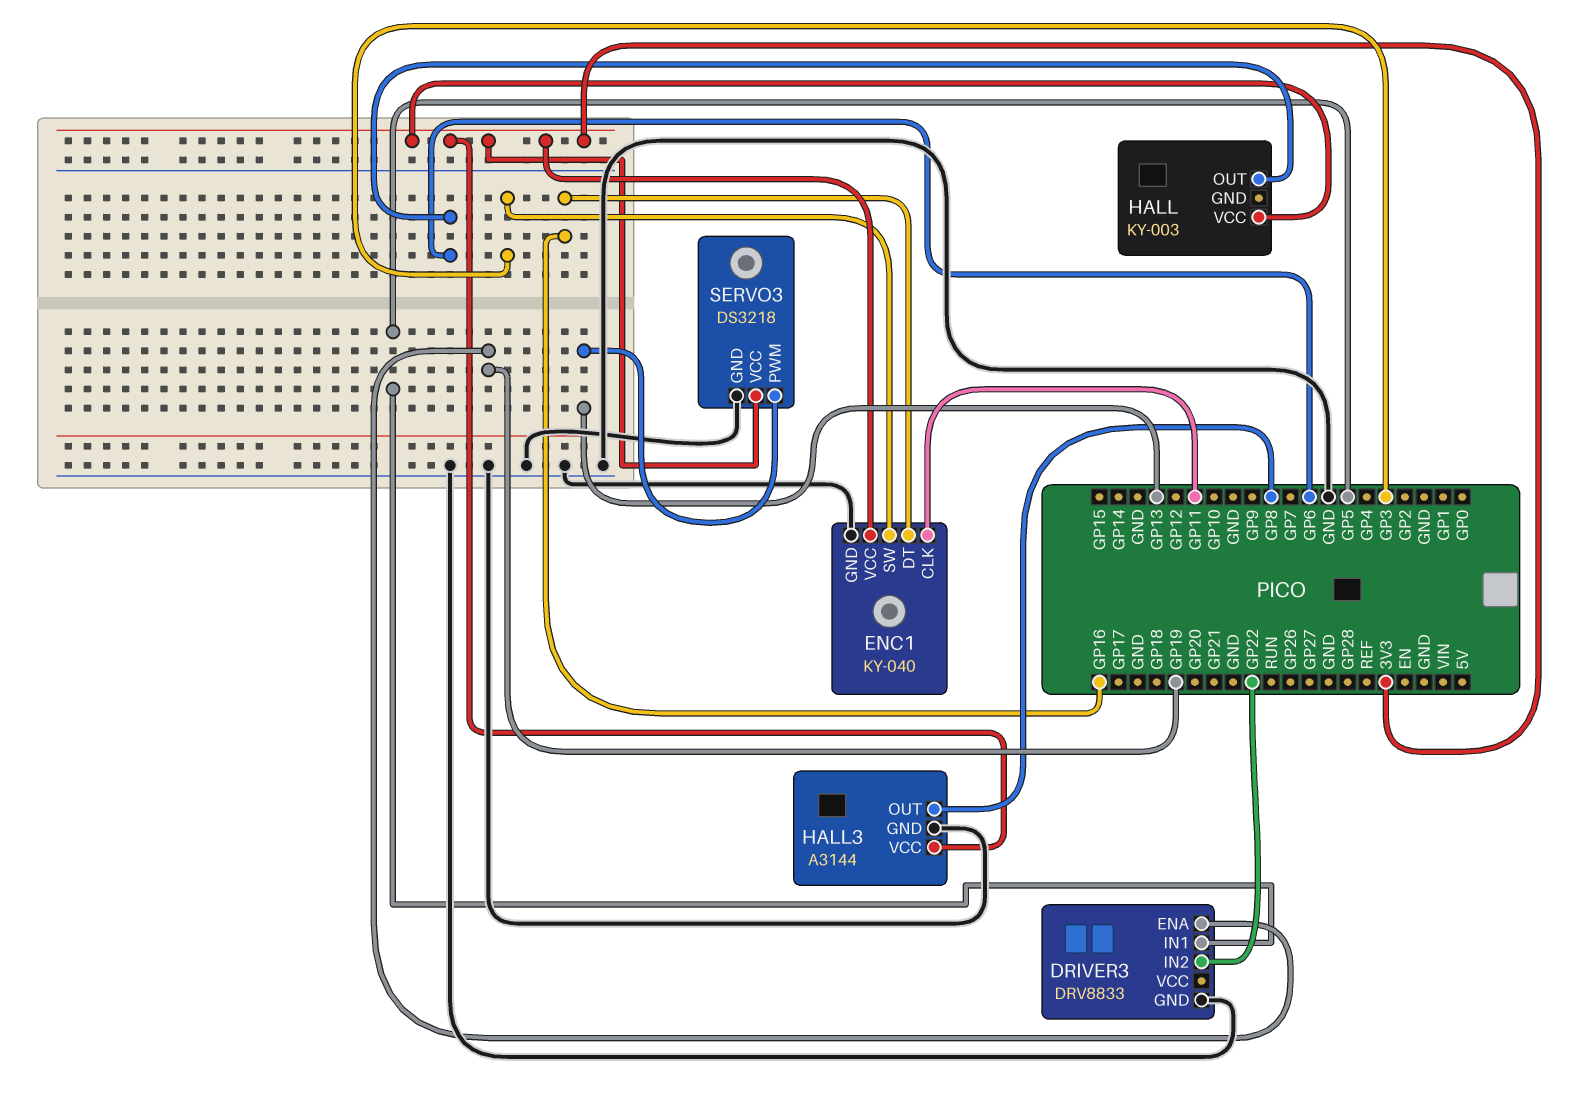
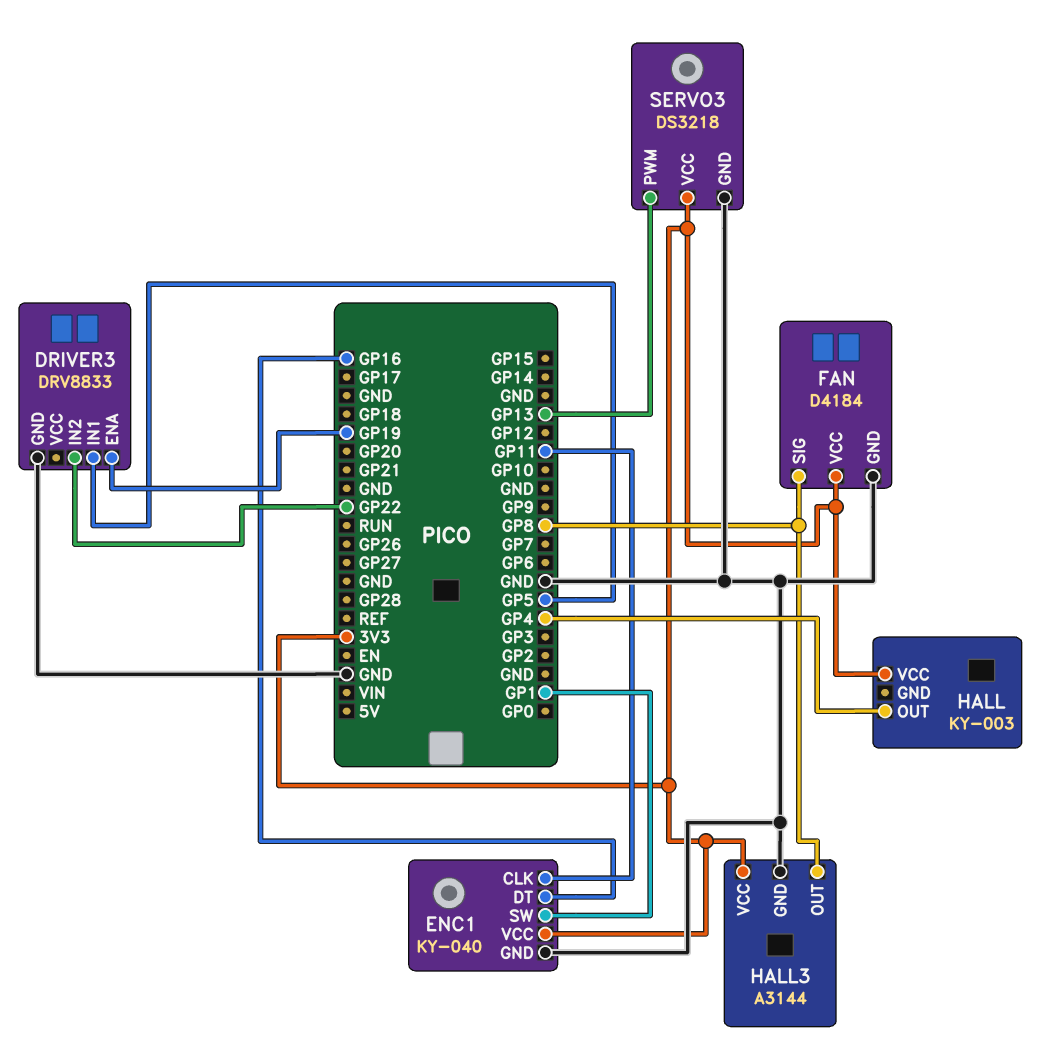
ENC1 pin SW: GP3 -> GP1
FAN: none -> D4184
FAN pin GND: none -> GND
FAN pin SIG: none -> GP8
FAN pin VCC: none -> 3V3
HALL pin OUT: GP6 -> GP4

